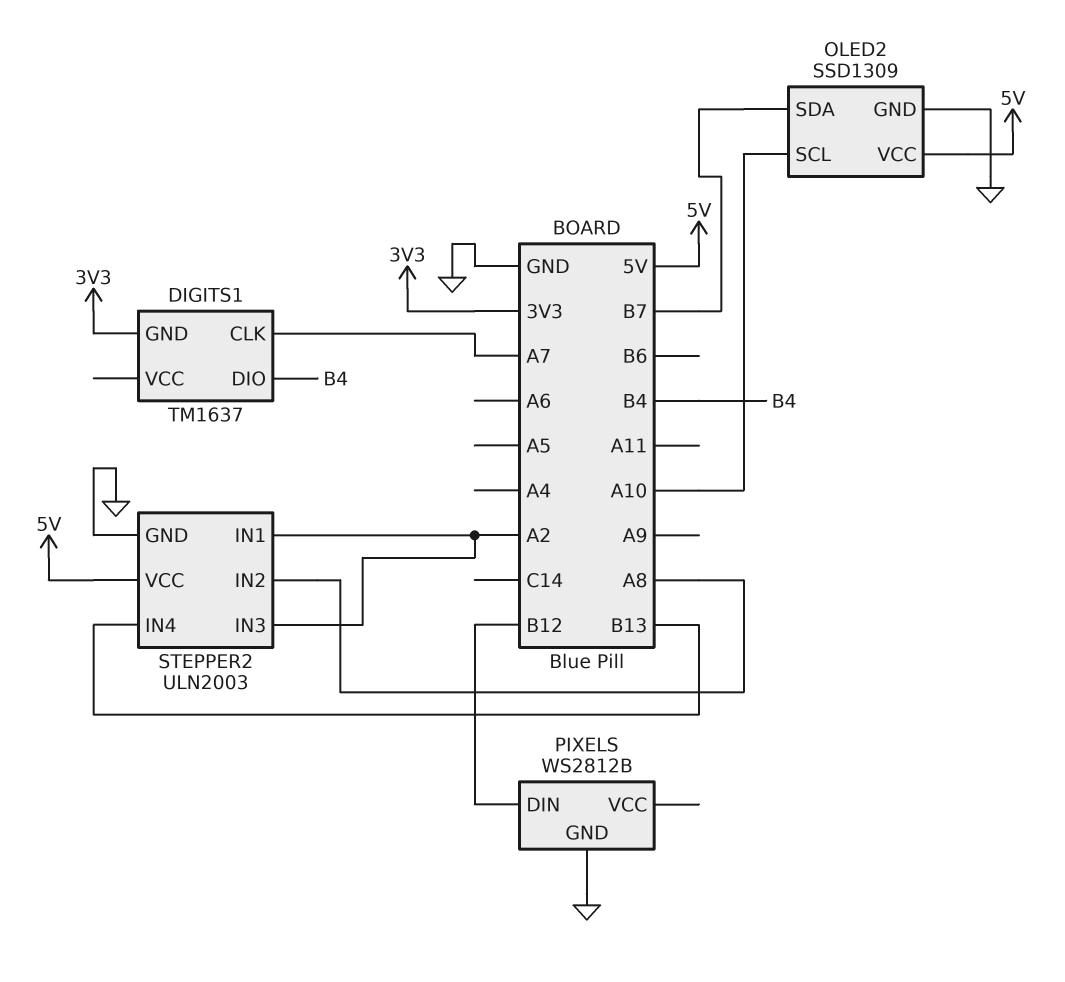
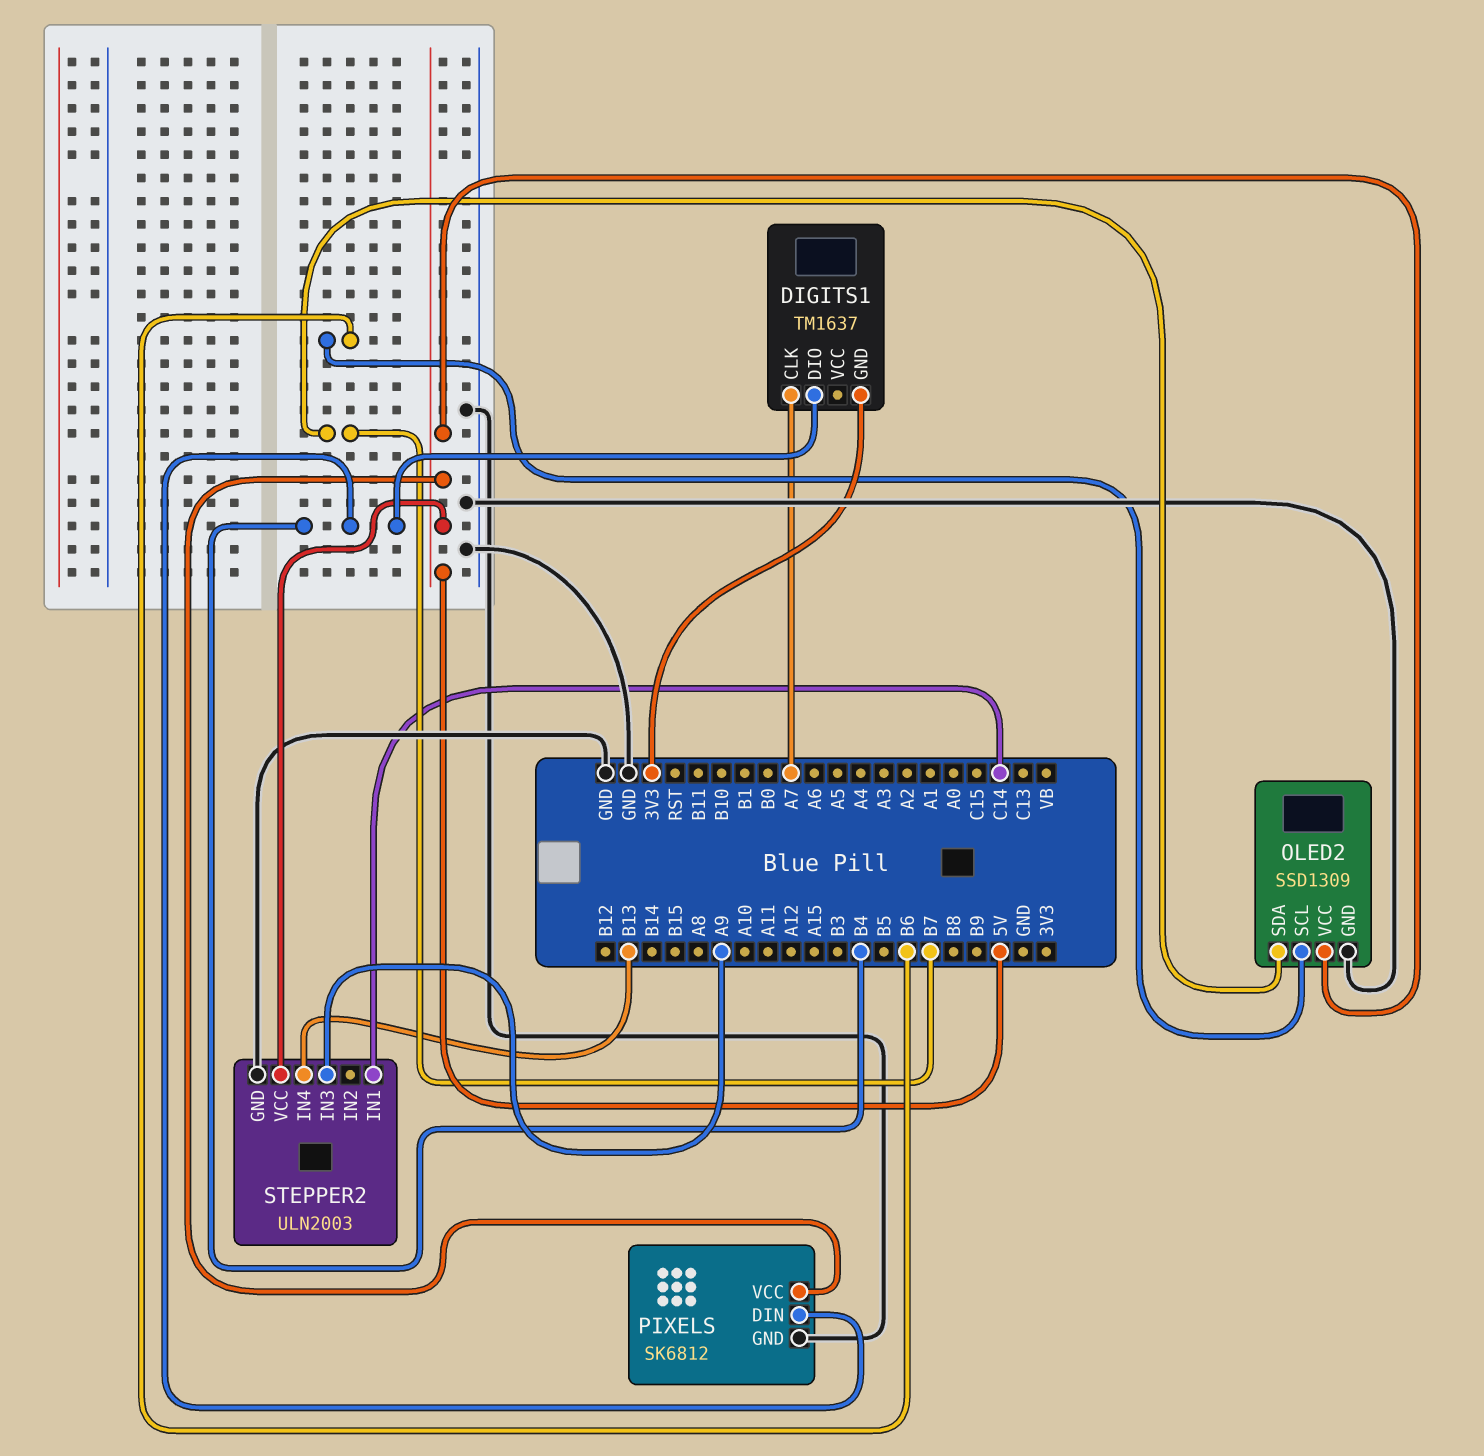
OLED2 pin SCL: A10 -> B6
PIXELS: WS2812B -> SK6812
PIXELS pin DIN: B12 -> B4
PIXELS pin VCC: none -> 5V
STEPPER2 pin IN1: A2 -> C14
STEPPER2 pin IN2: A8 -> none
STEPPER2 pin IN3: A2 -> A9

